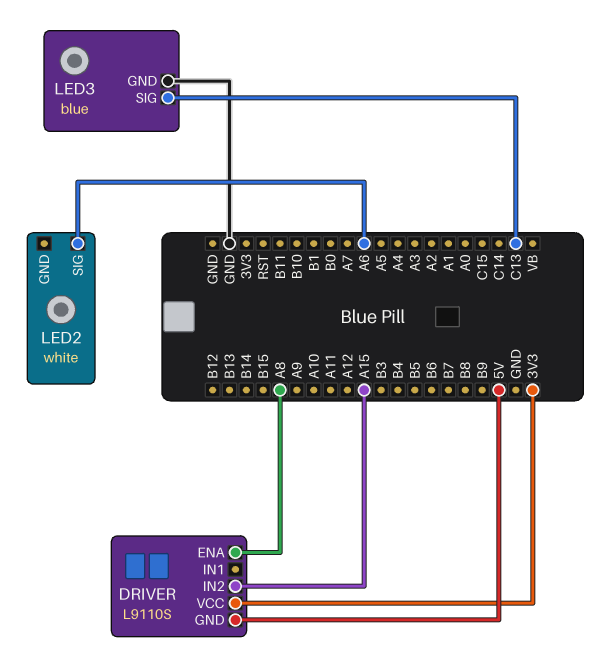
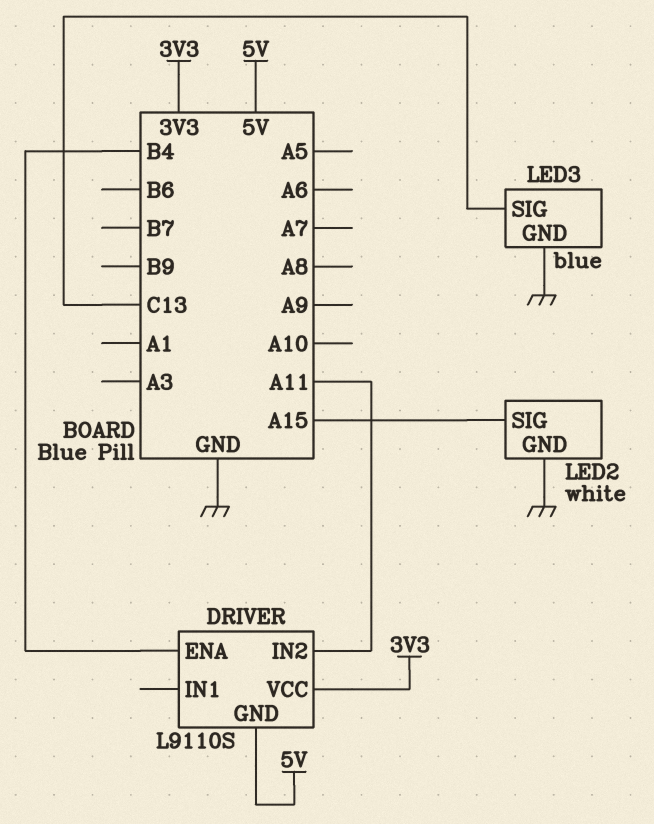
DRIVER pin ENA: A8 -> B4
DRIVER pin IN2: A15 -> A11
LED2 pin GND: none -> GND
LED2 pin SIG: A6 -> A15

